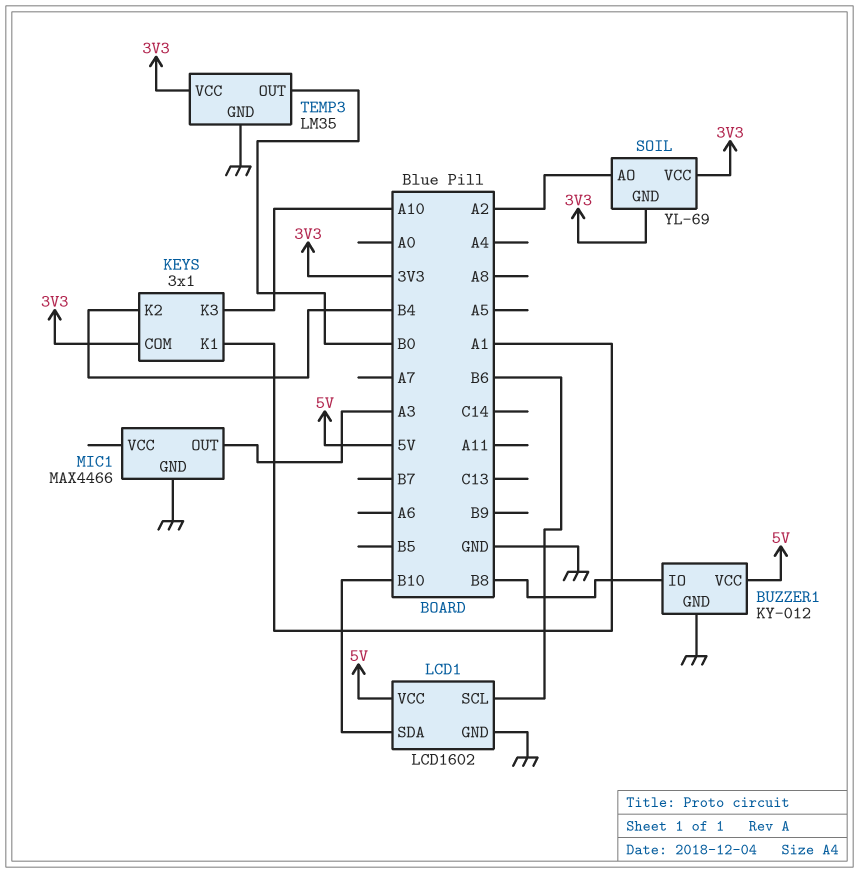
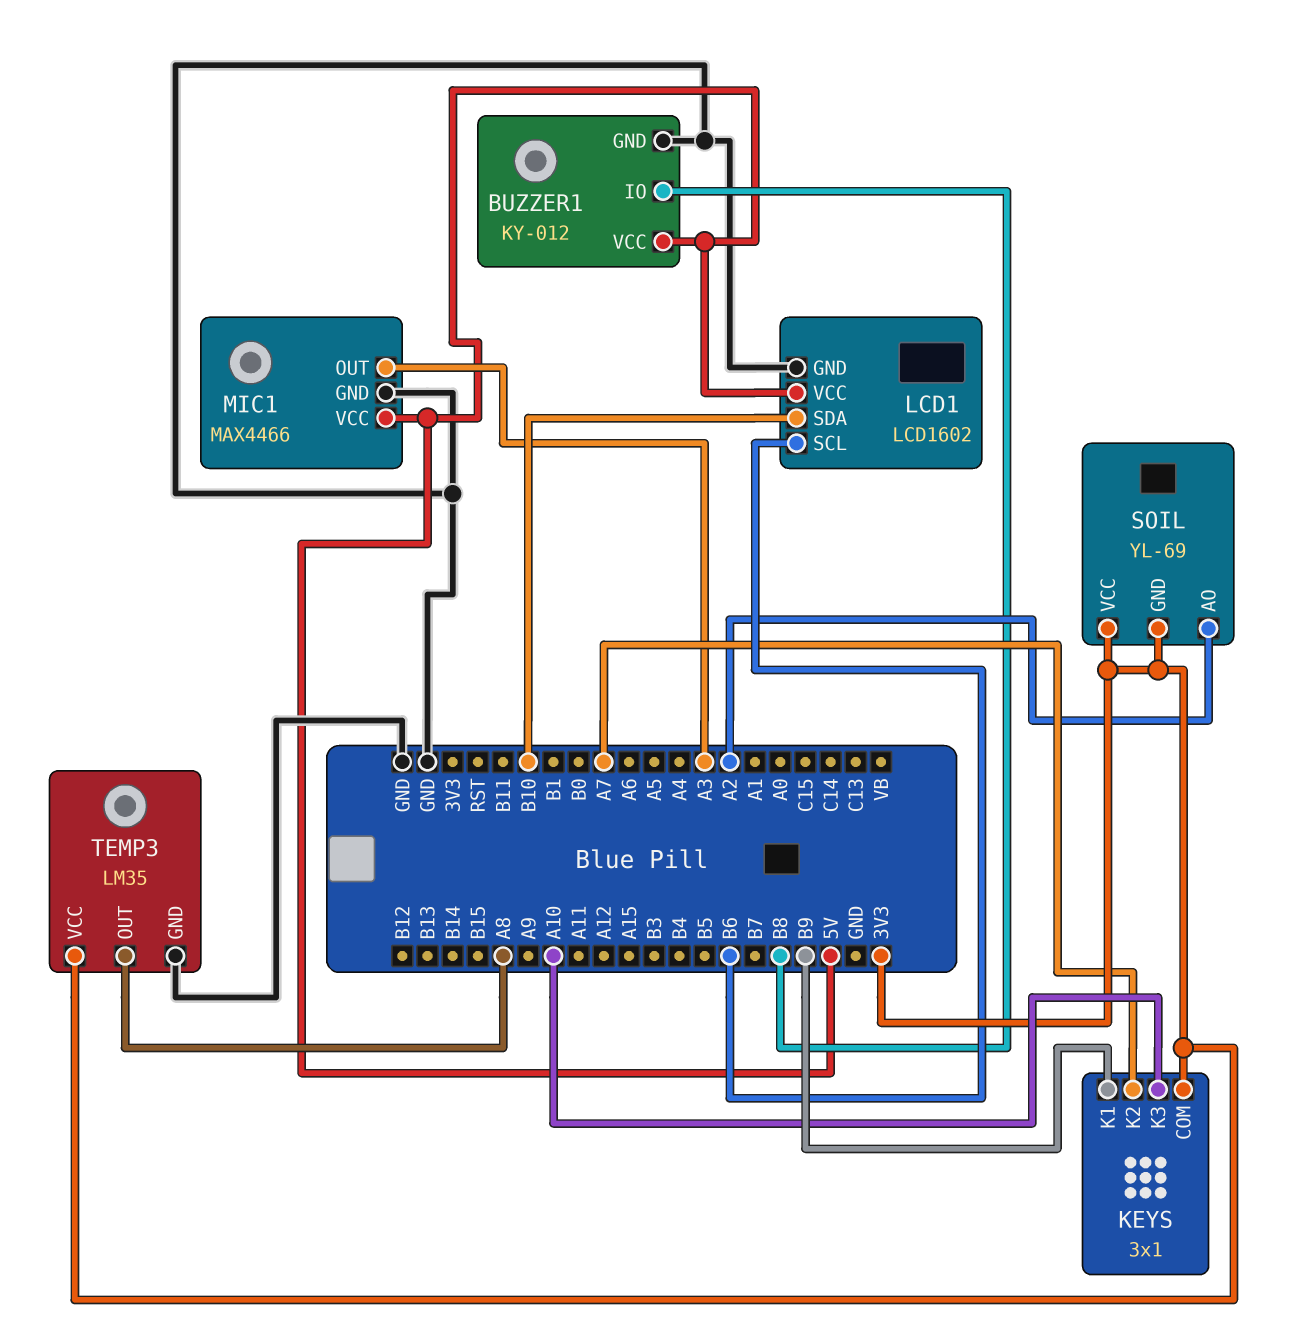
KEYS pin K1: A1 -> B9
KEYS pin K2: B4 -> A7
MIC1 pin VCC: none -> 5V
TEMP3 pin OUT: B0 -> A8

